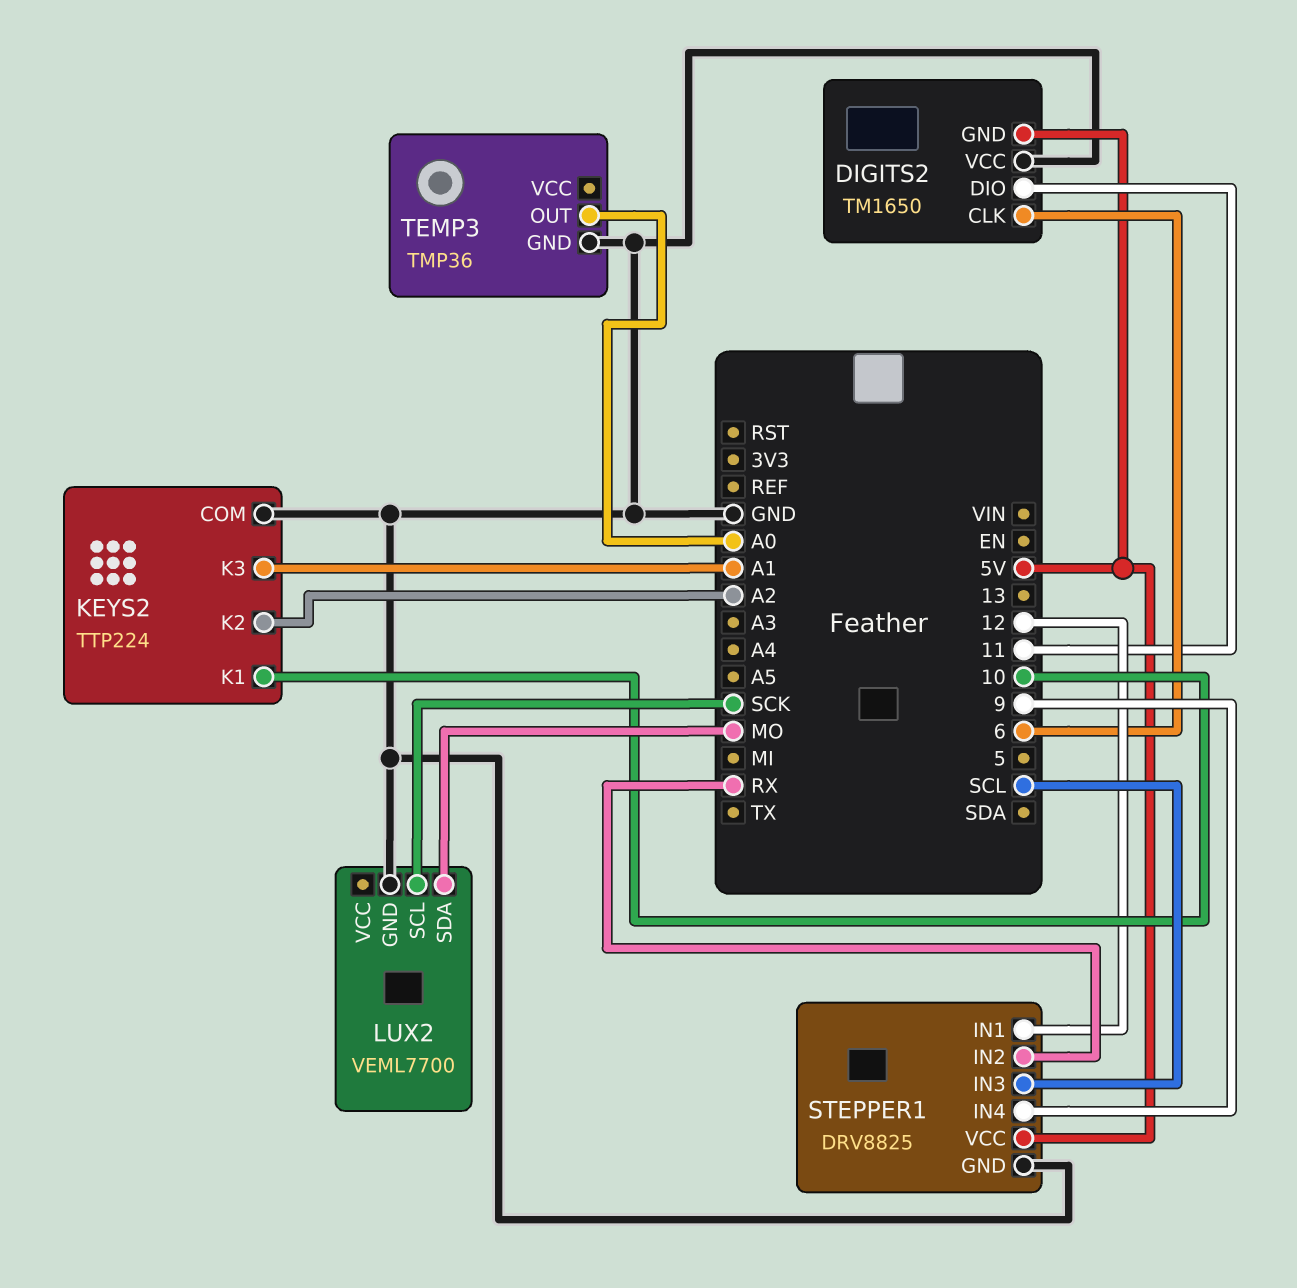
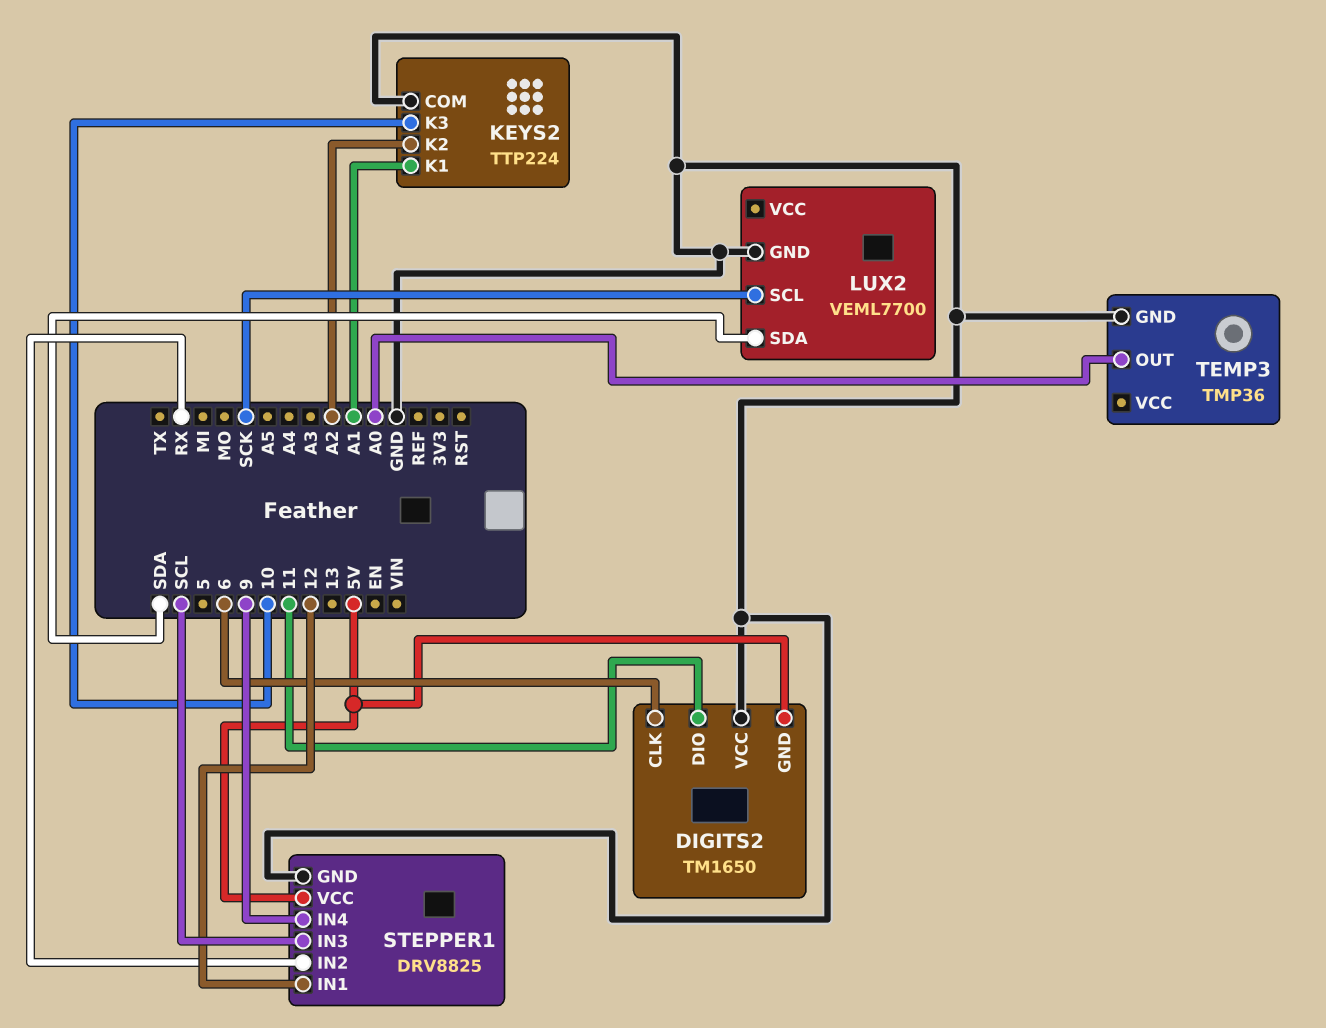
KEYS2 pin K1: 10 -> A1
KEYS2 pin K3: A1 -> 10
LUX2 pin SDA: MO -> SDA

